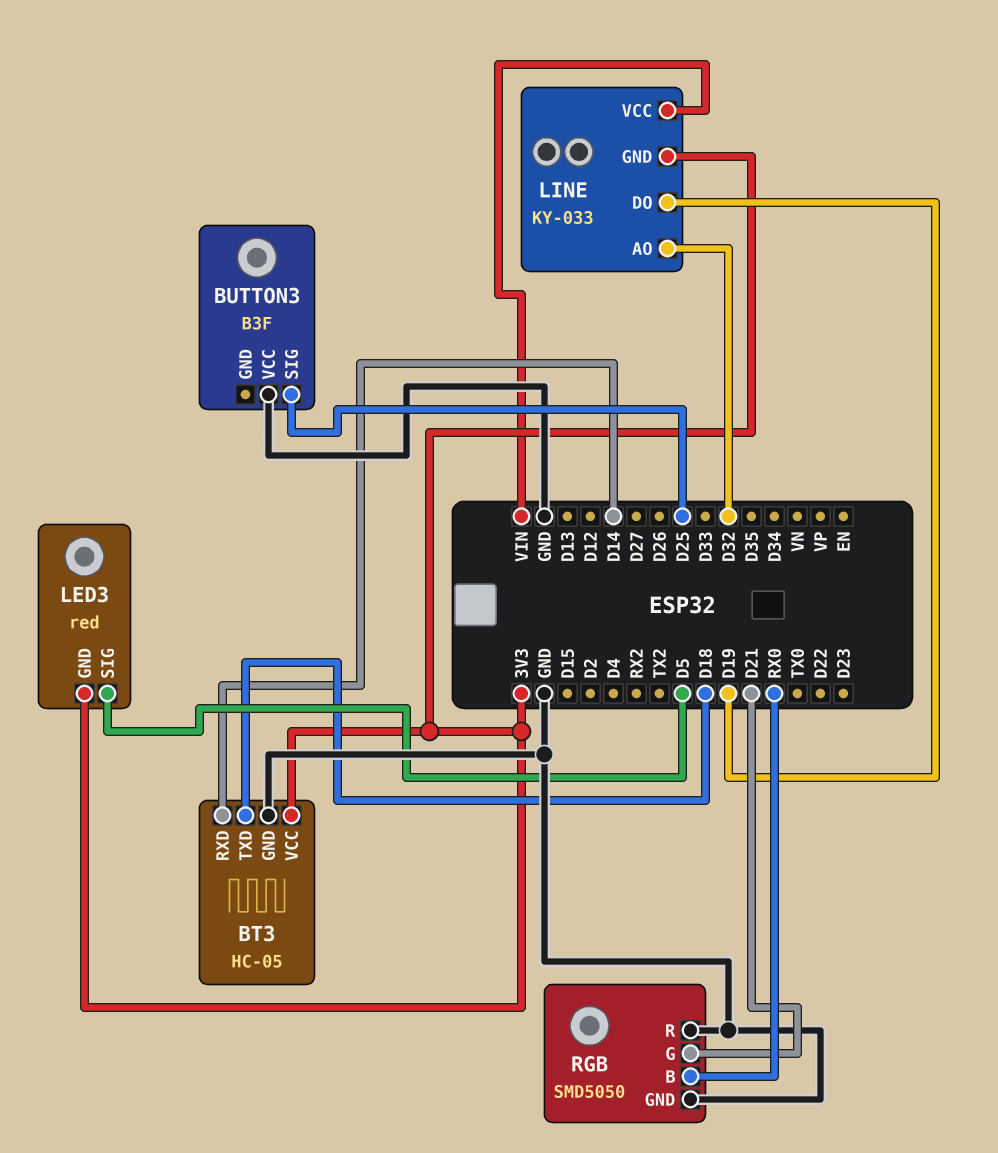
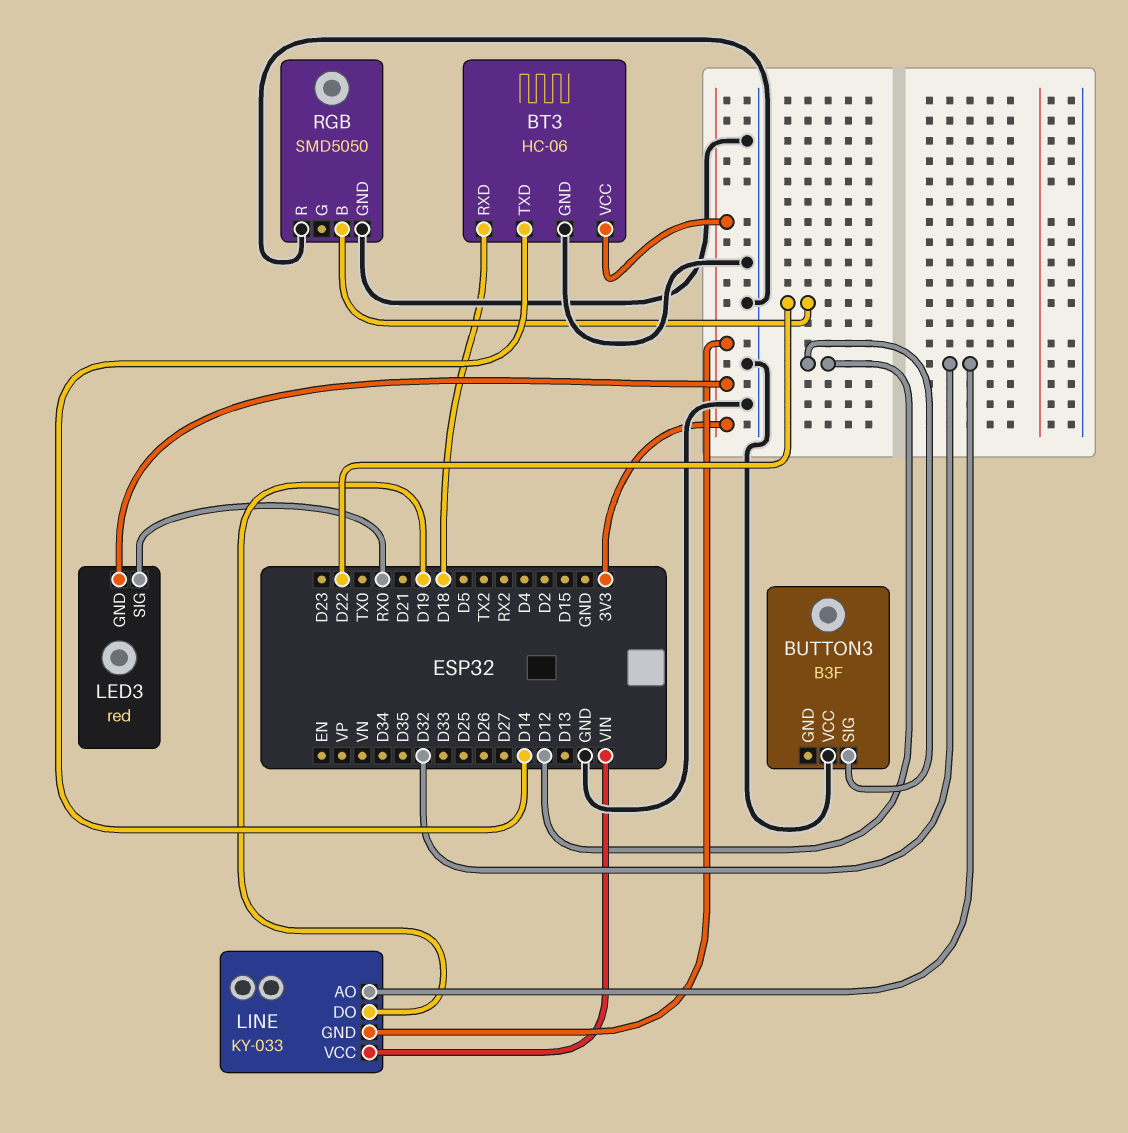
BT3: HC-05 -> HC-06
BT3 pin RXD: D14 -> D18
BT3 pin TXD: D18 -> D14
BUTTON3 pin SIG: D25 -> D12
LED3 pin SIG: D5 -> RX0
RGB pin B: RX0 -> D22
RGB pin G: D21 -> none

